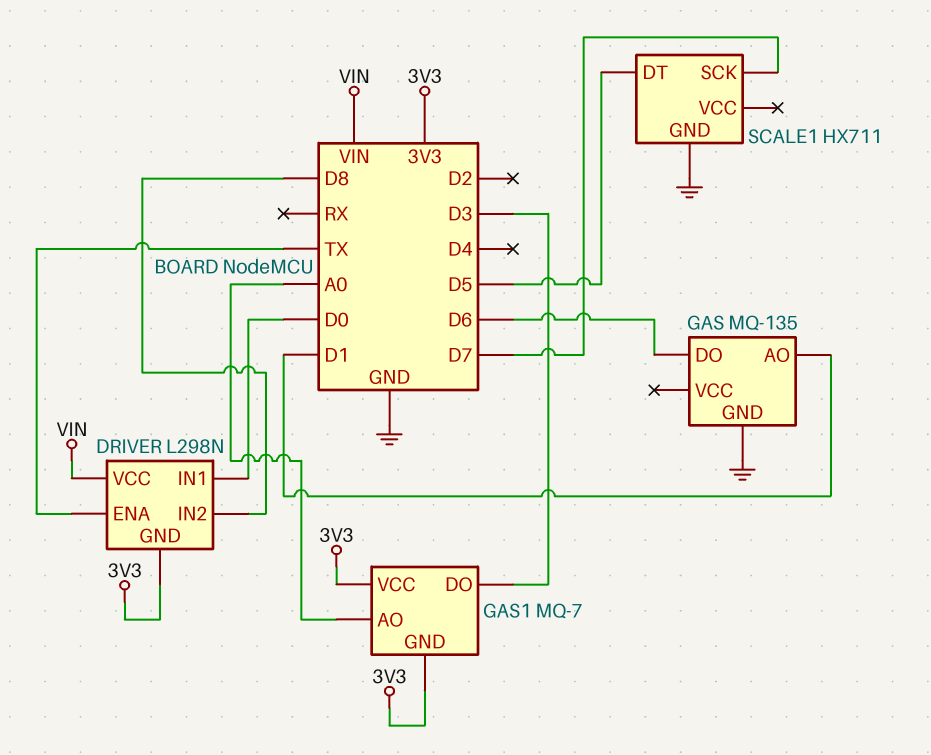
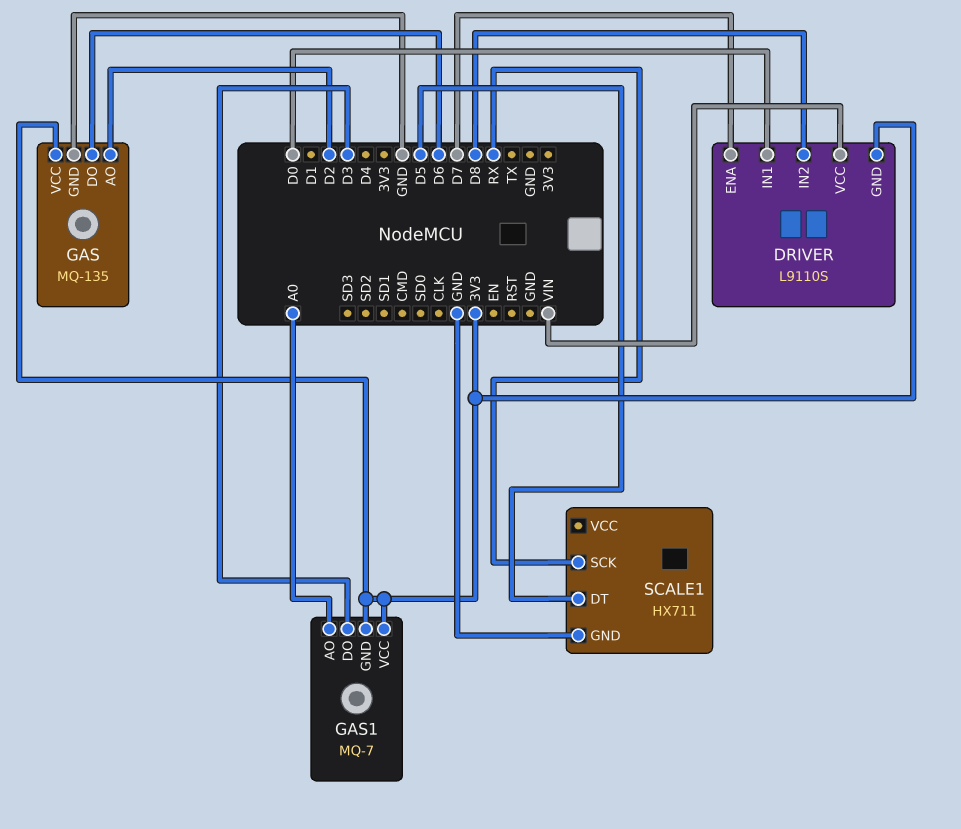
DRIVER: L298N -> L9110S
DRIVER pin ENA: TX -> D7
GAS pin AO: D1 -> D2
GAS pin VCC: none -> 3V3
SCALE1 pin SCK: D7 -> RX

